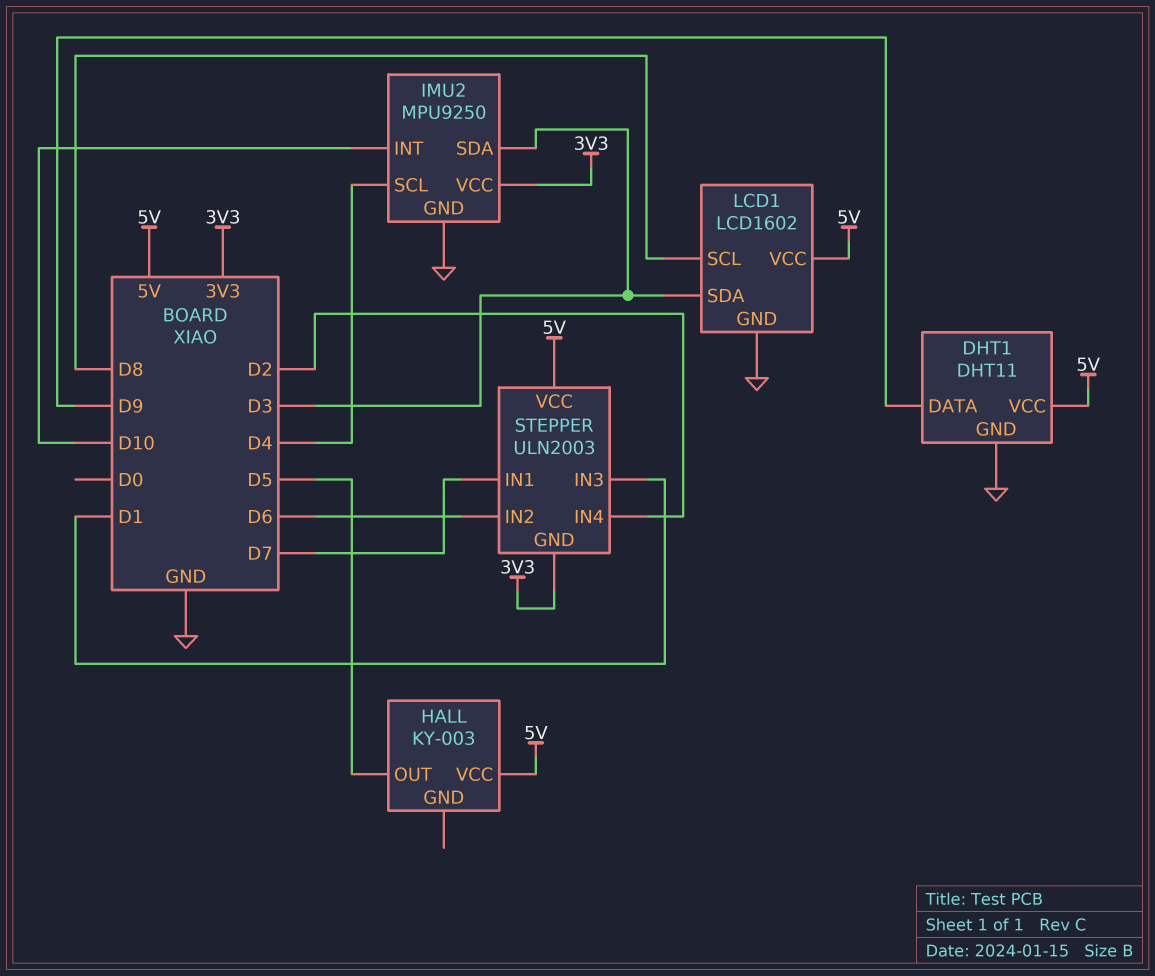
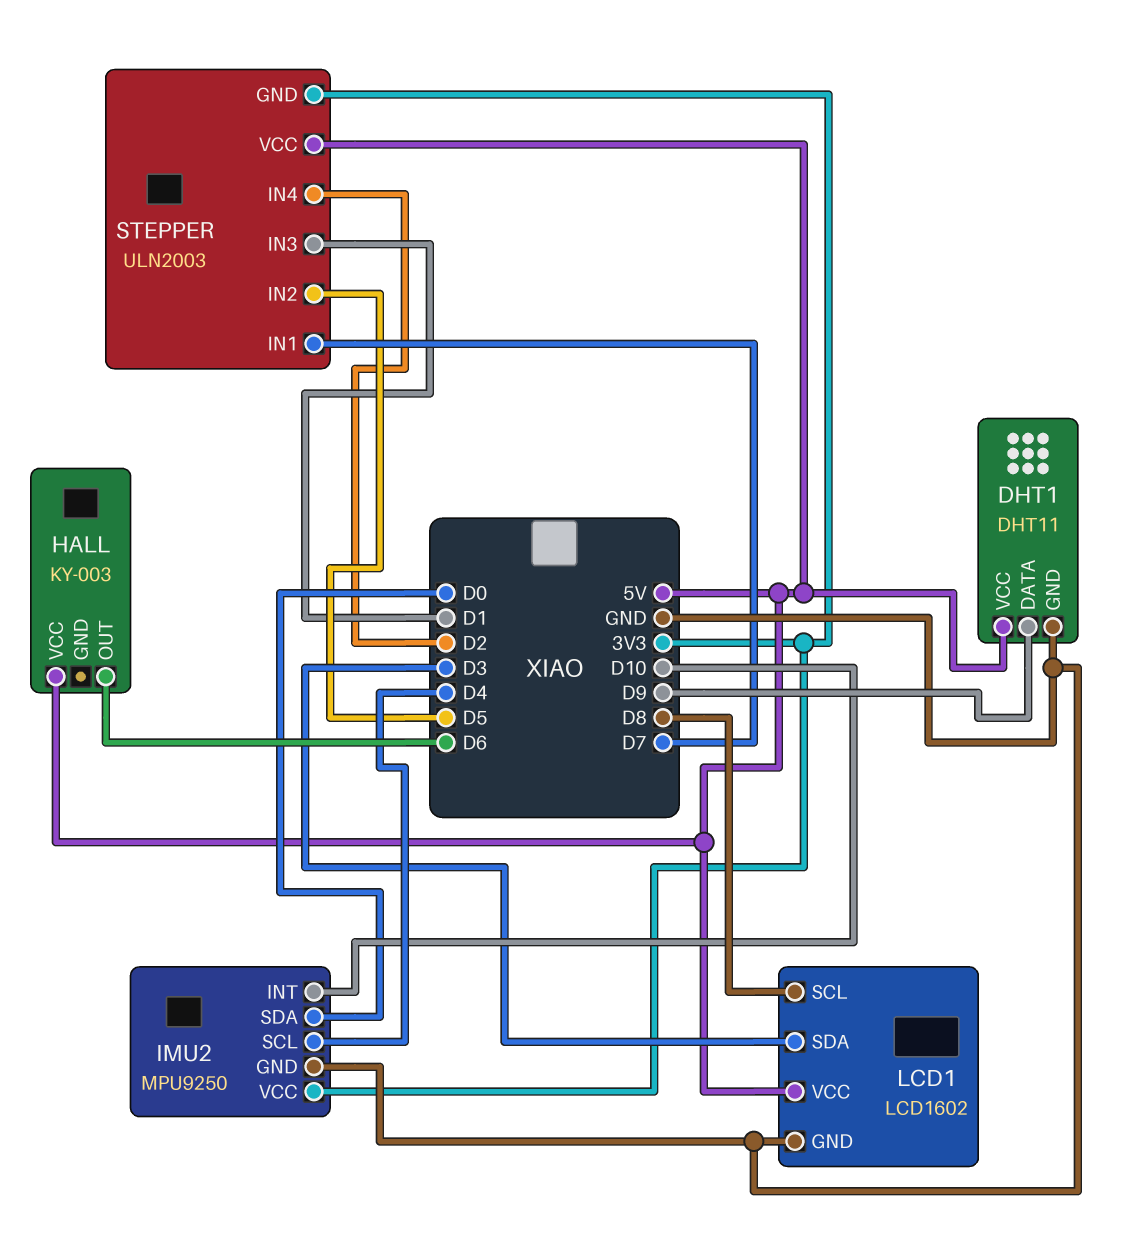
HALL pin OUT: D5 -> D6
IMU2 pin SDA: D3 -> D0
STEPPER pin IN2: D6 -> D5

